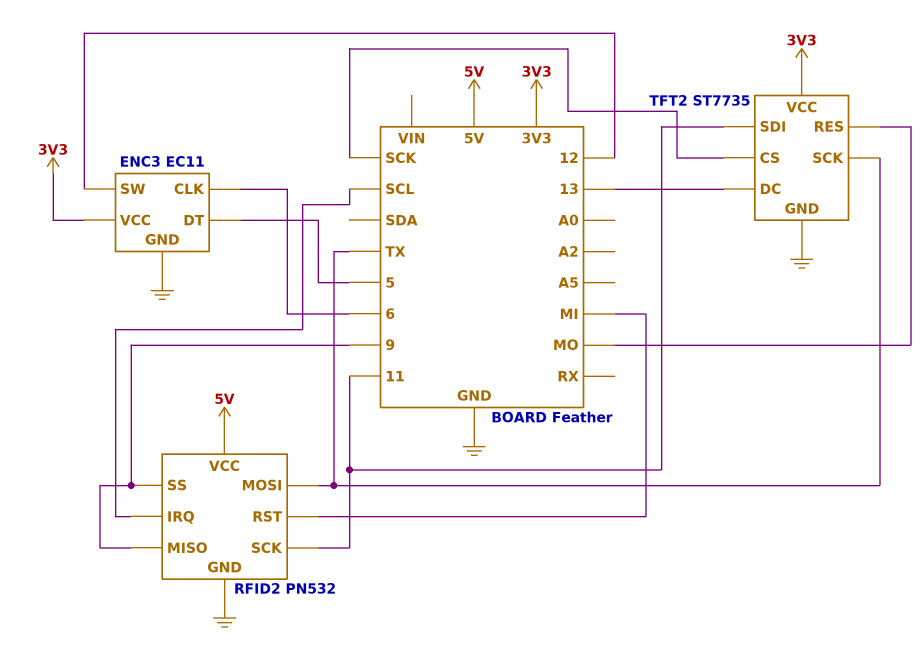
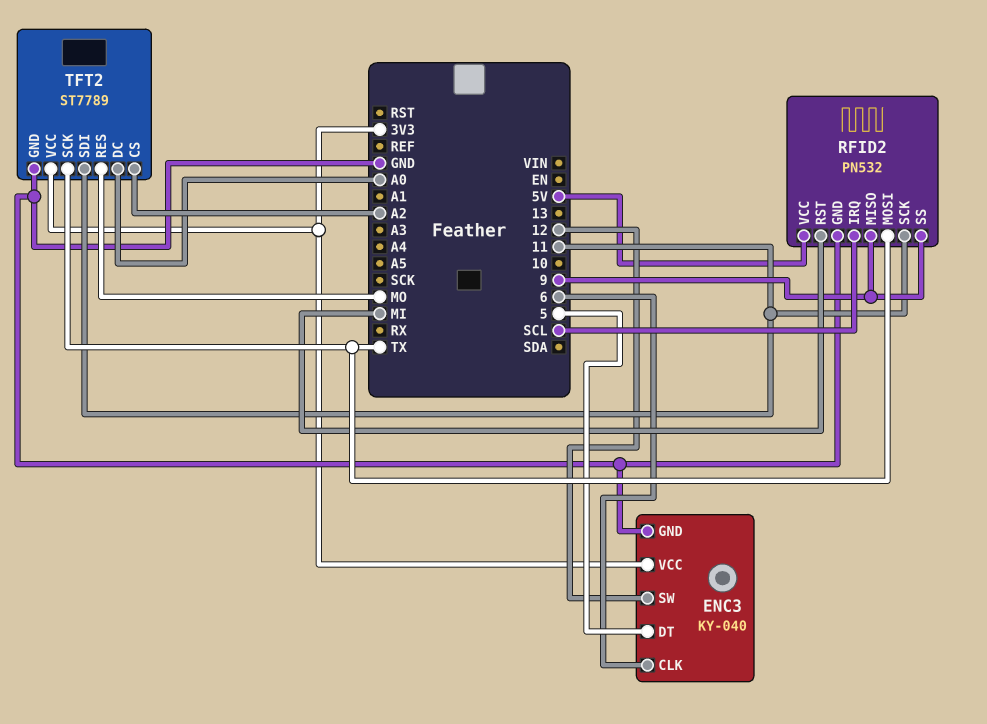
ENC3: EC11 -> KY-040
TFT2: ST7735 -> ST7789
TFT2 pin CS: SCK -> A2
TFT2 pin DC: 13 -> A0

